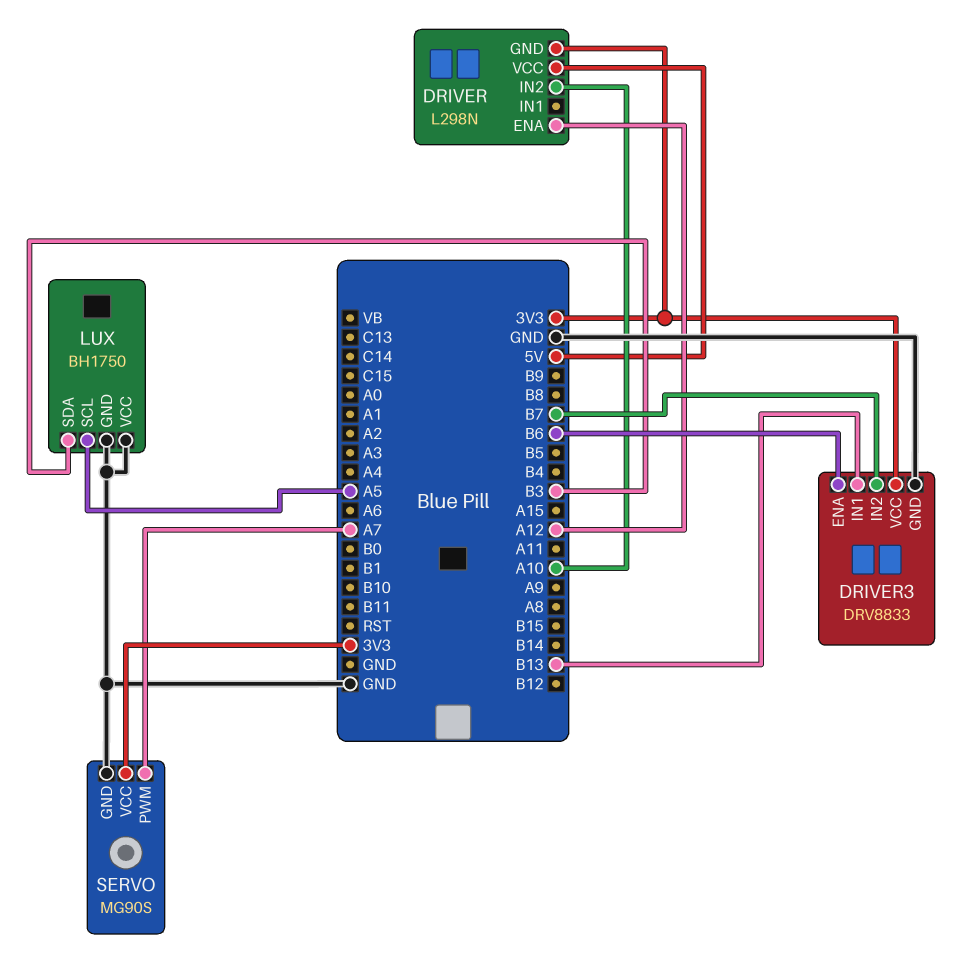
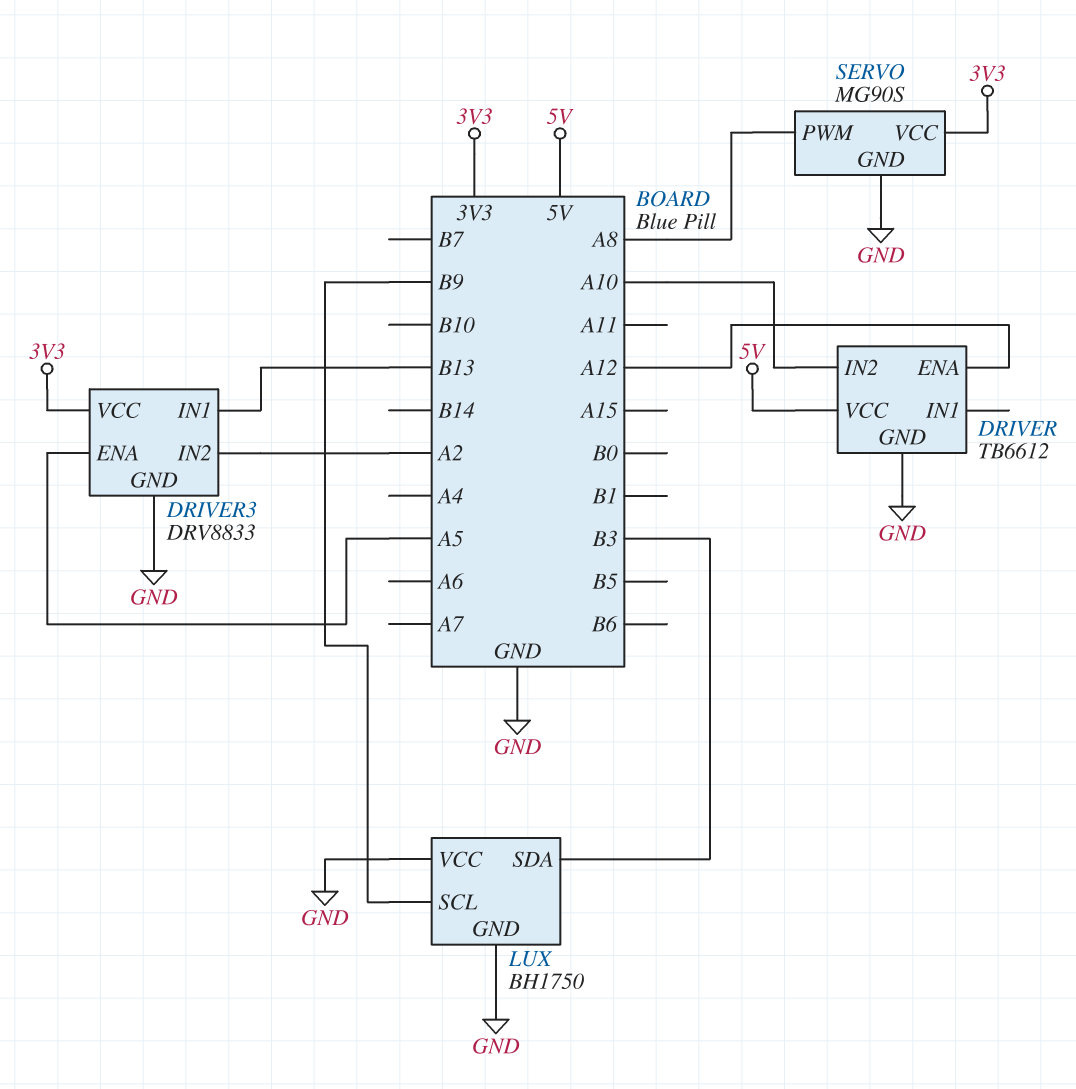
DRIVER: L298N -> TB6612
DRIVER pin GND: 3V3 -> GND
DRIVER3 pin ENA: B6 -> A5
DRIVER3 pin IN2: B7 -> A2
LUX pin SCL: A5 -> B9
SERVO pin PWM: A7 -> A8

